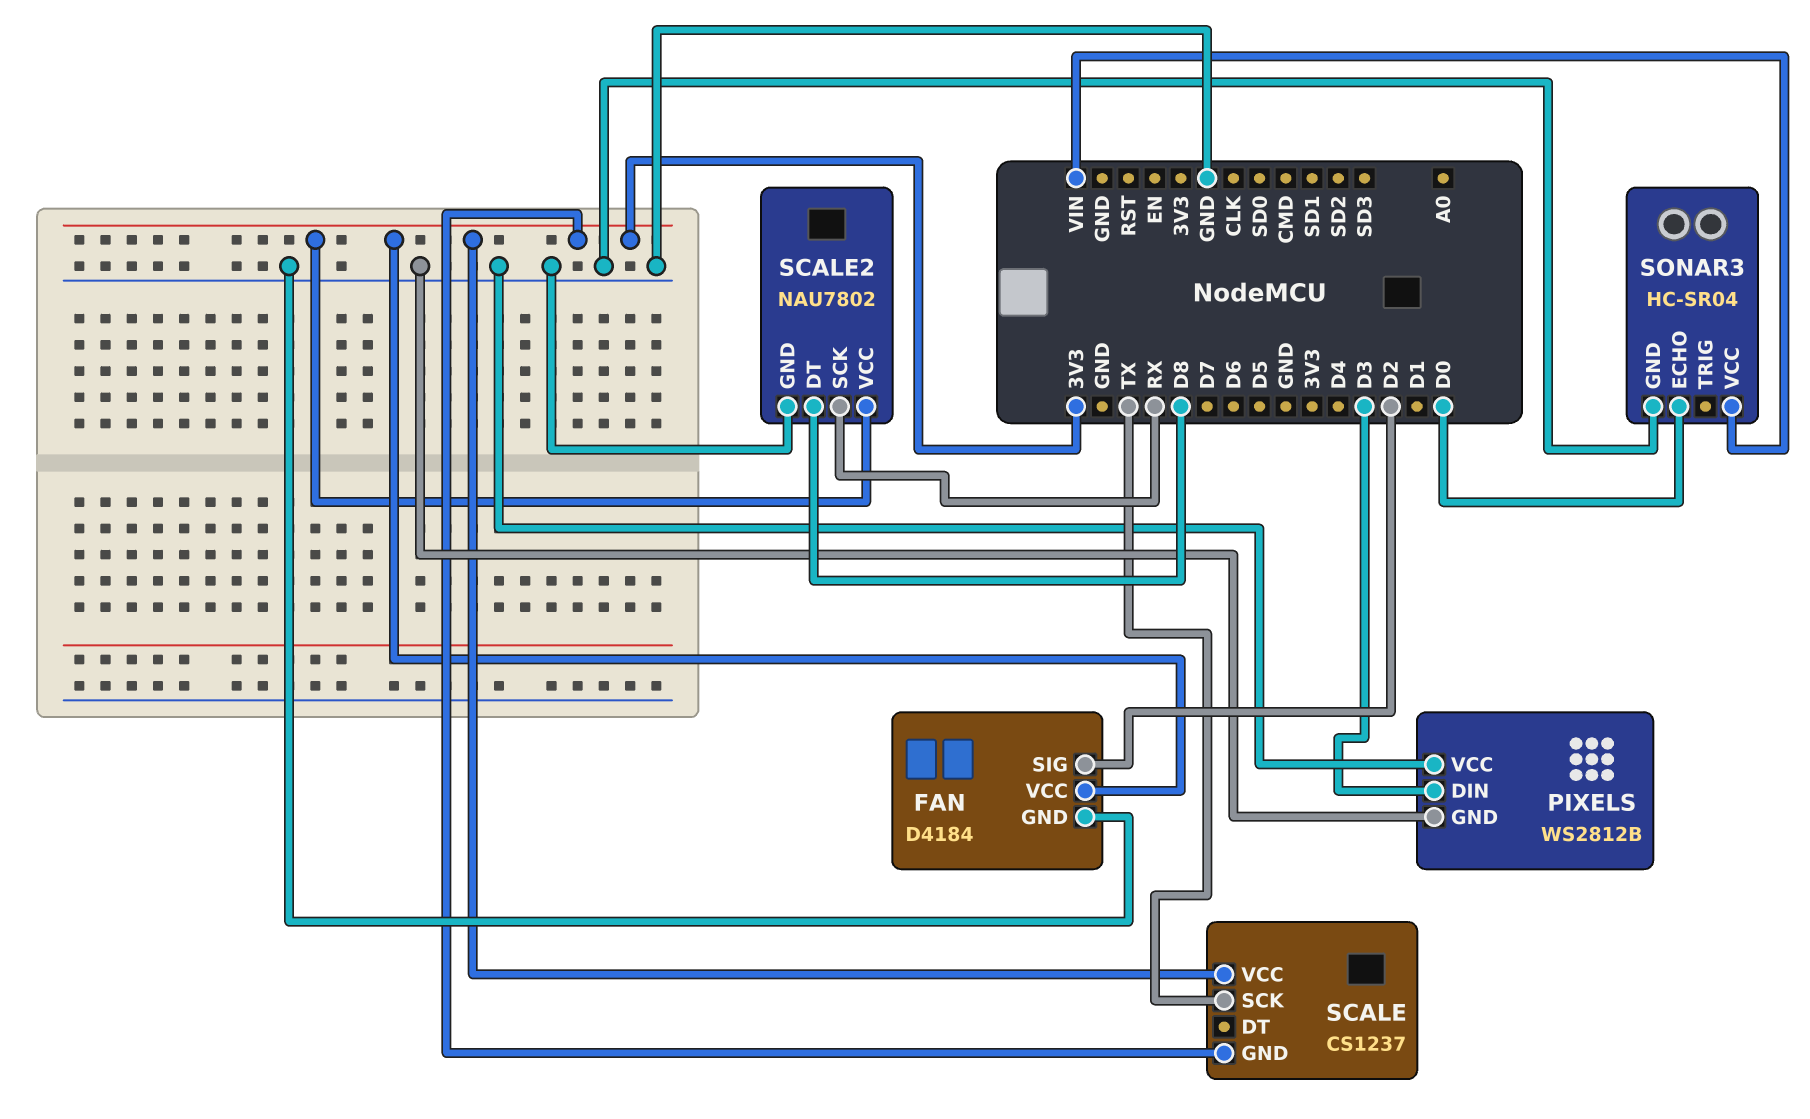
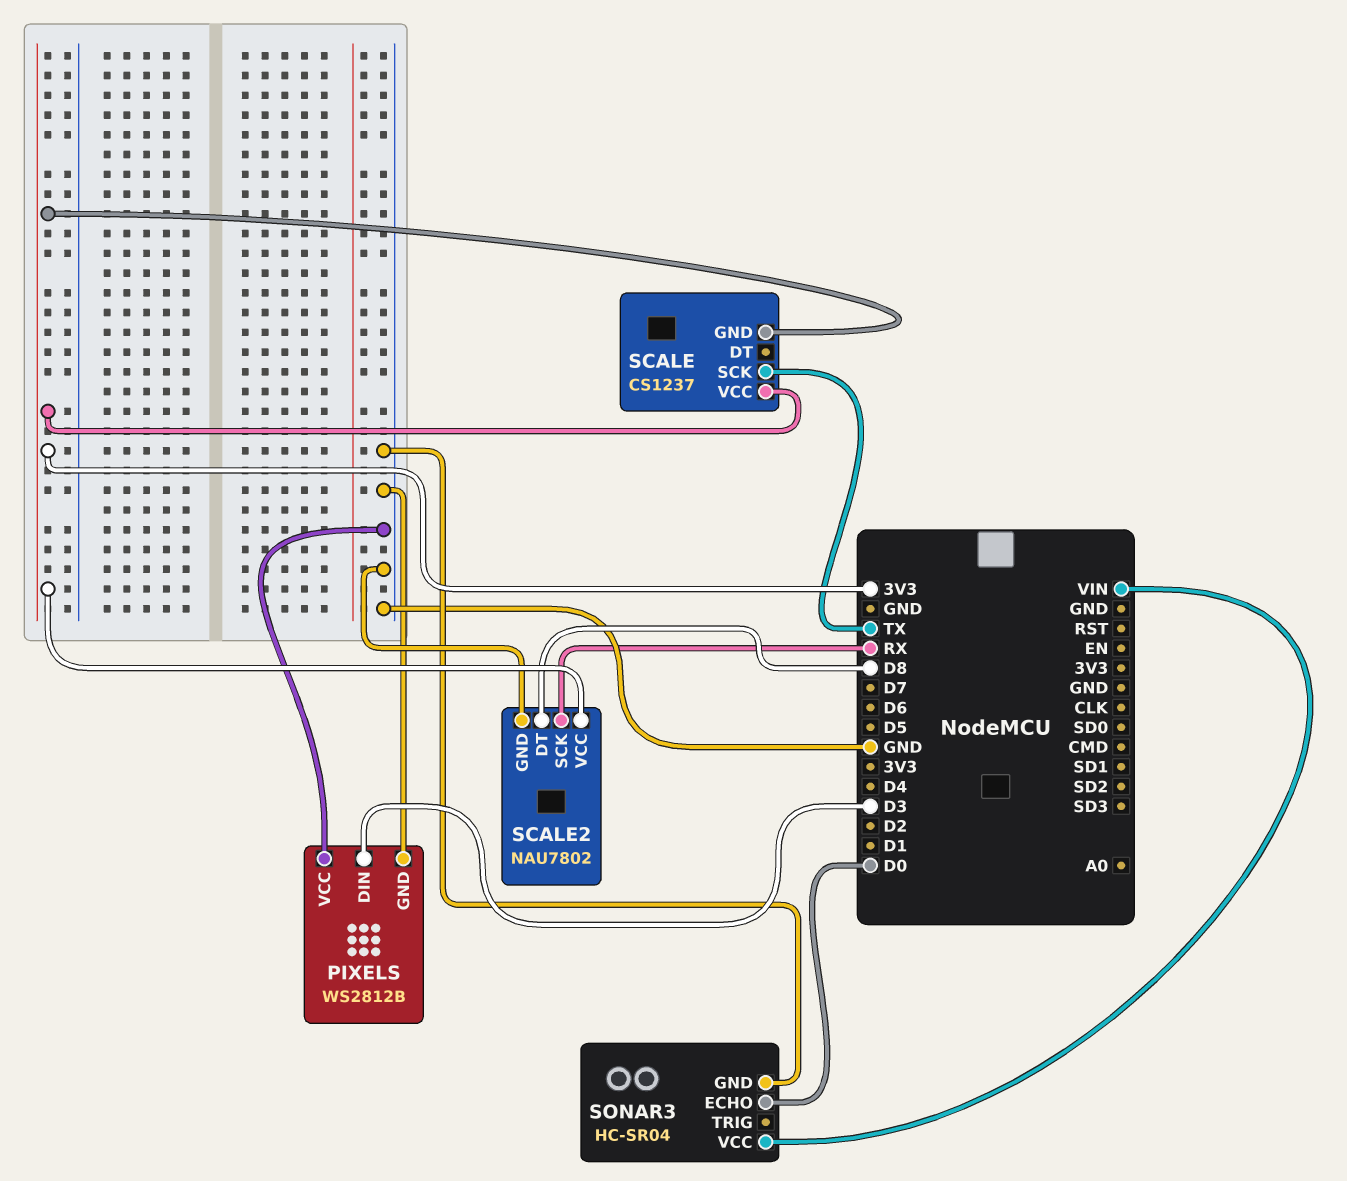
FAN: D4184 -> none
FAN pin GND: GND -> none
FAN pin SIG: D2 -> none
FAN pin VCC: 3V3 -> none

